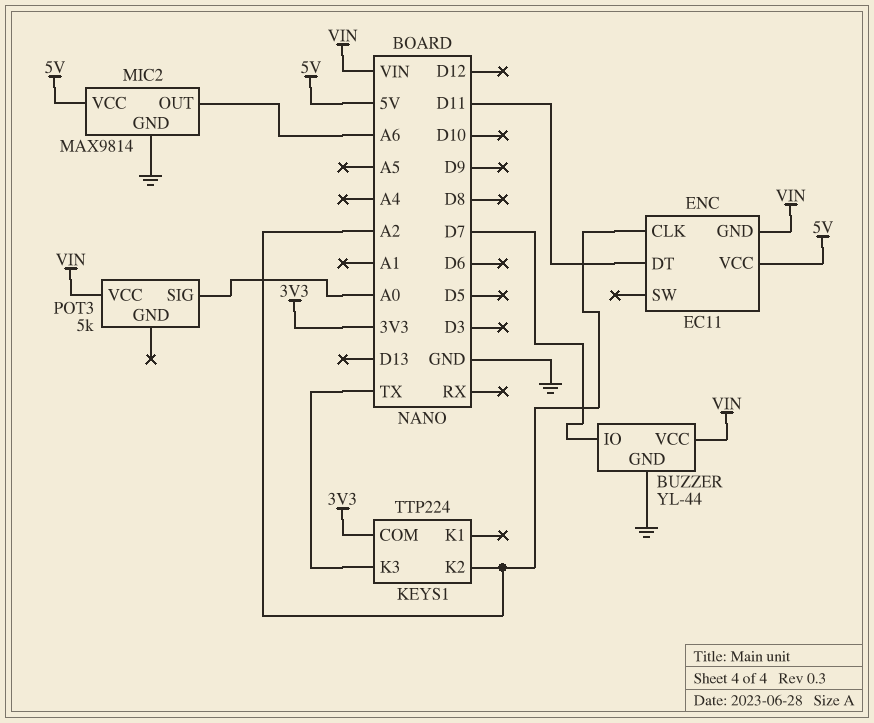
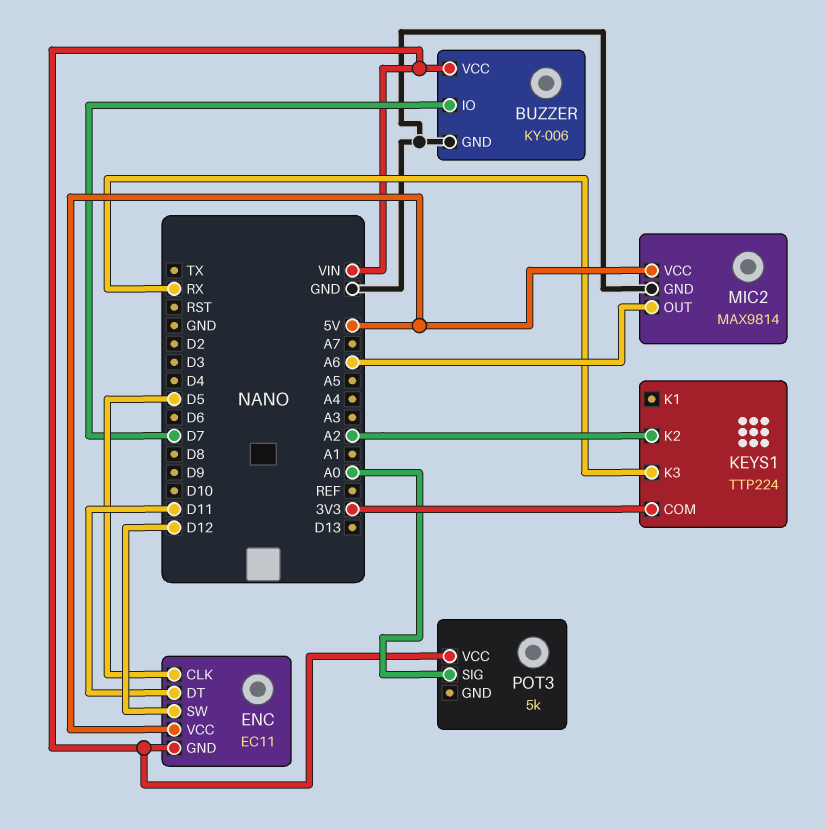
BUZZER: YL-44 -> KY-006
ENC pin CLK: A2 -> D5
ENC pin SW: none -> D12
KEYS1 pin K3: TX -> RX

